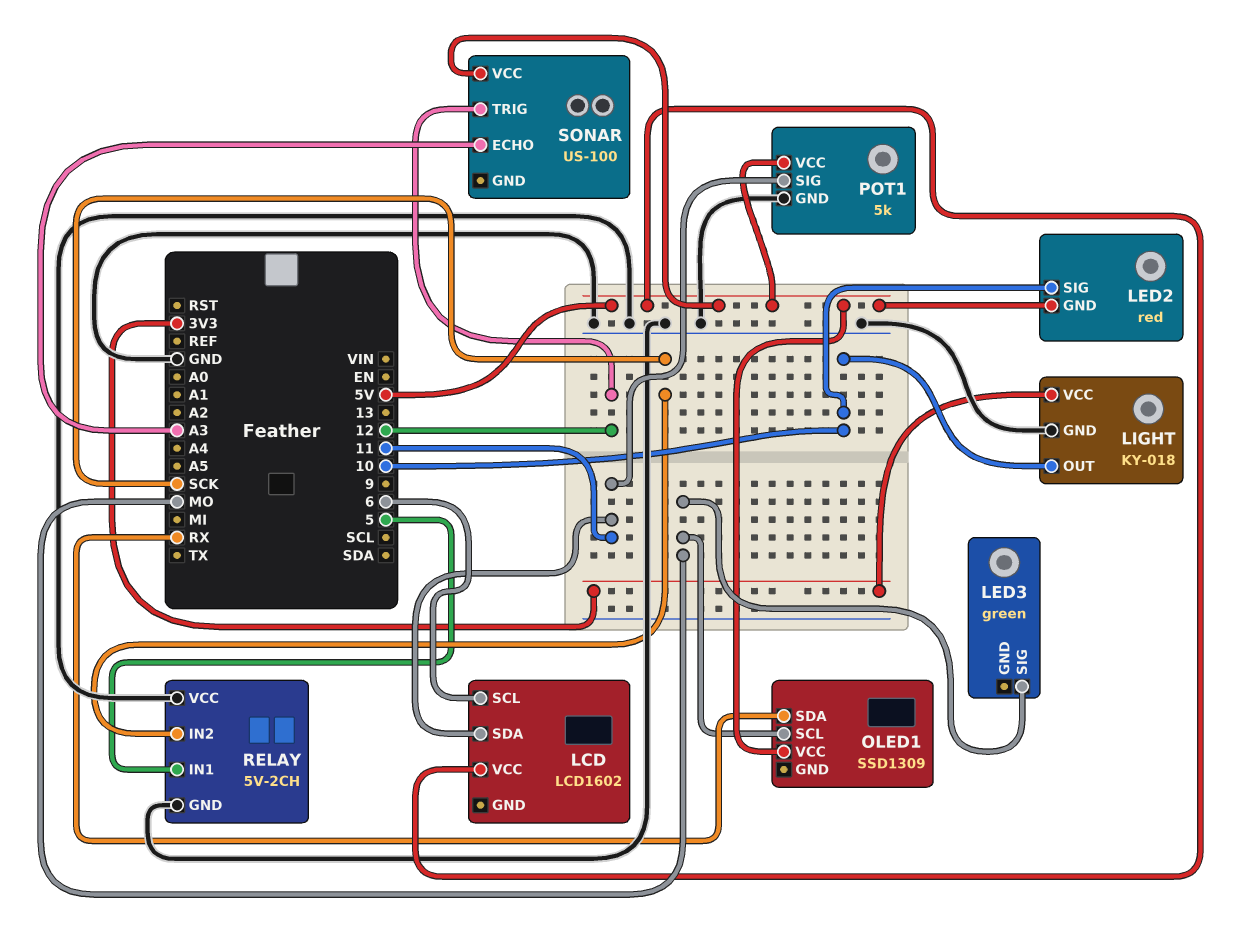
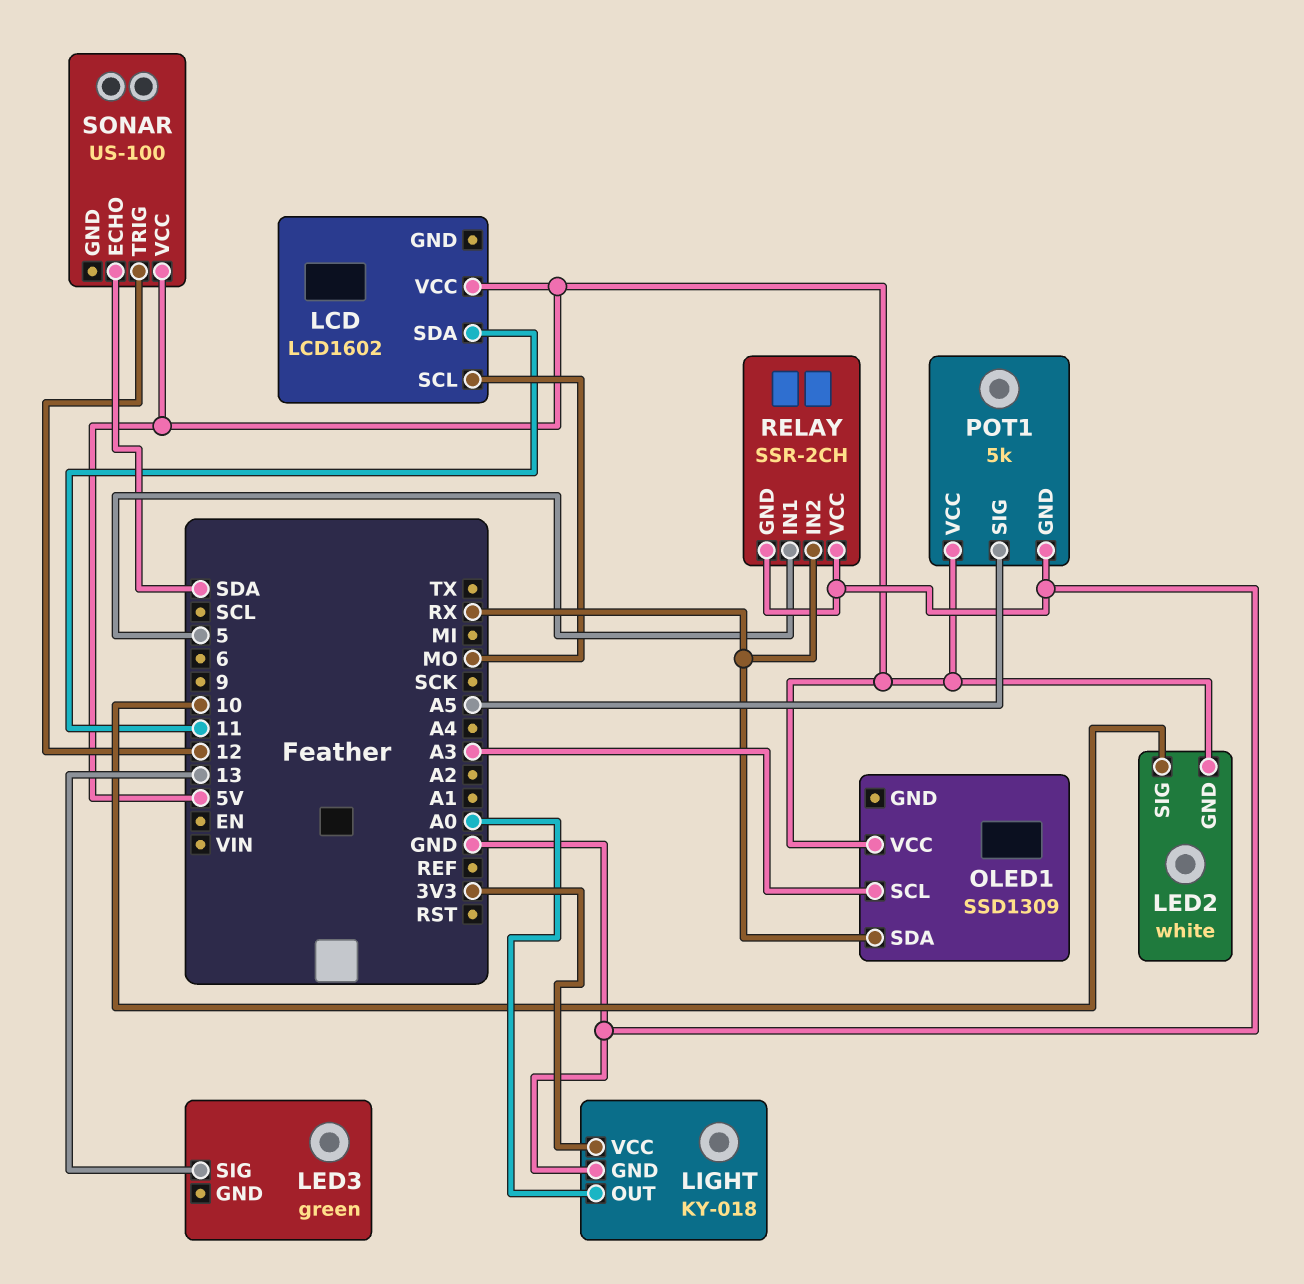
LCD pin SCL: 6 -> MO
LED2: red -> white
LED3 pin SIG: MO -> 13
LIGHT pin OUT: 10 -> A0
OLED1 pin SCL: MO -> A3
POT1 pin SIG: 11 -> A5
RELAY: 5V-2CH -> SSR-2CH
RELAY pin IN2: SCK -> RX
SONAR pin ECHO: A3 -> SDA

